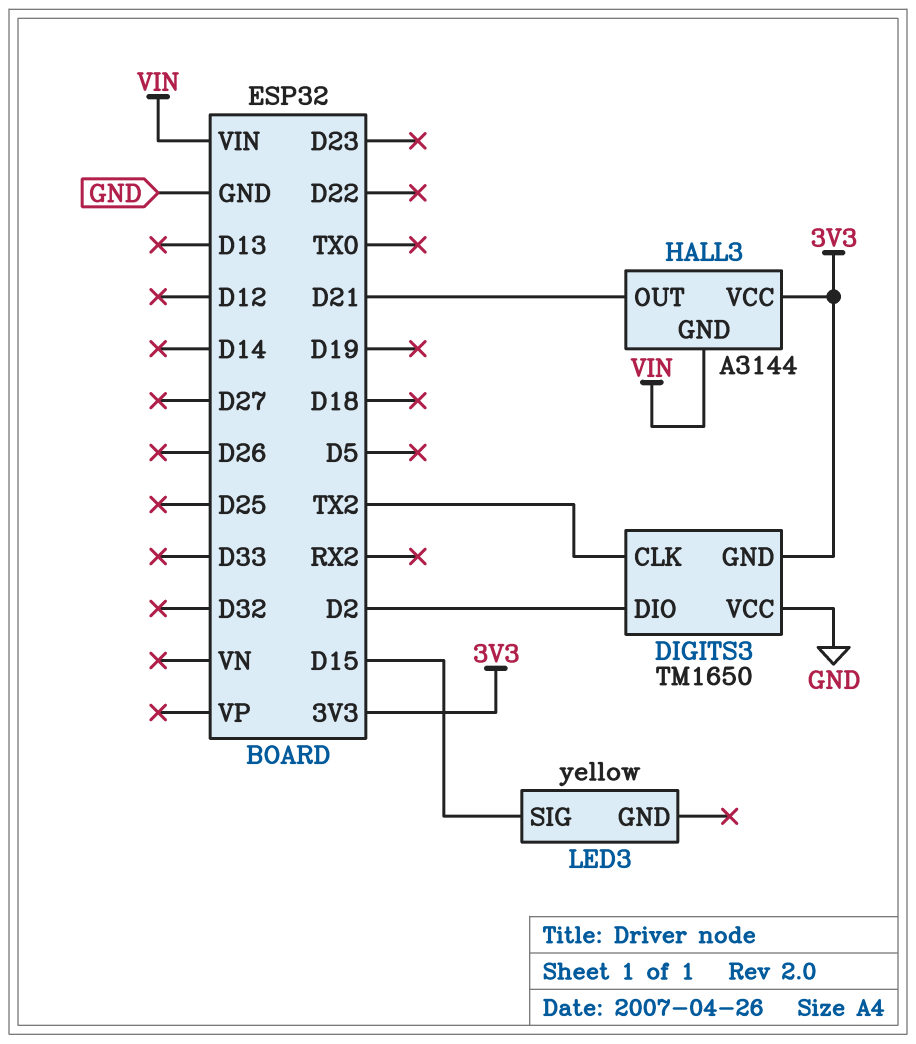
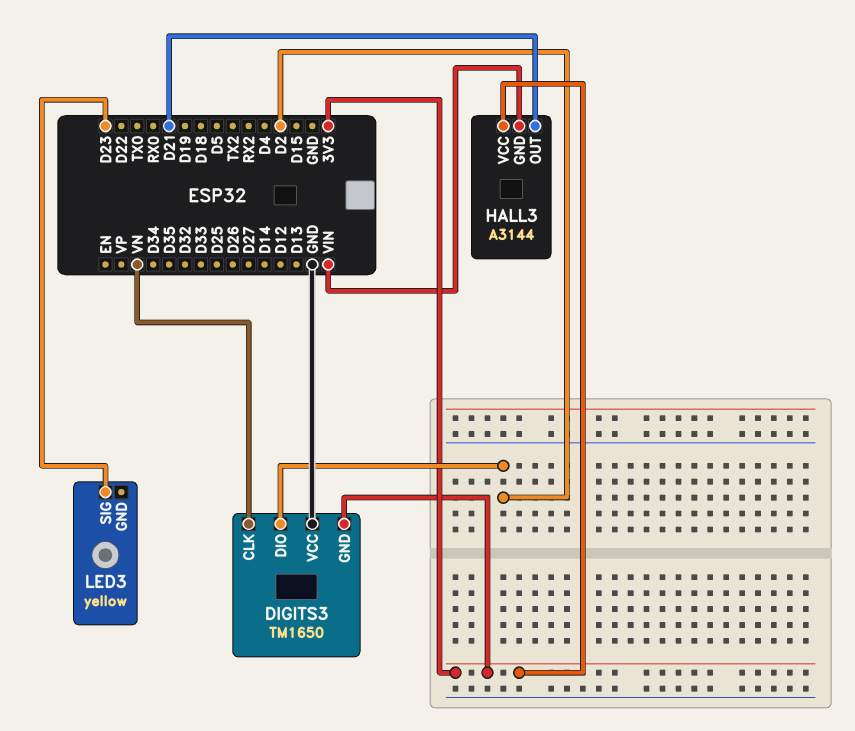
DIGITS3 pin CLK: TX2 -> VN
LED3 pin SIG: D15 -> D23

